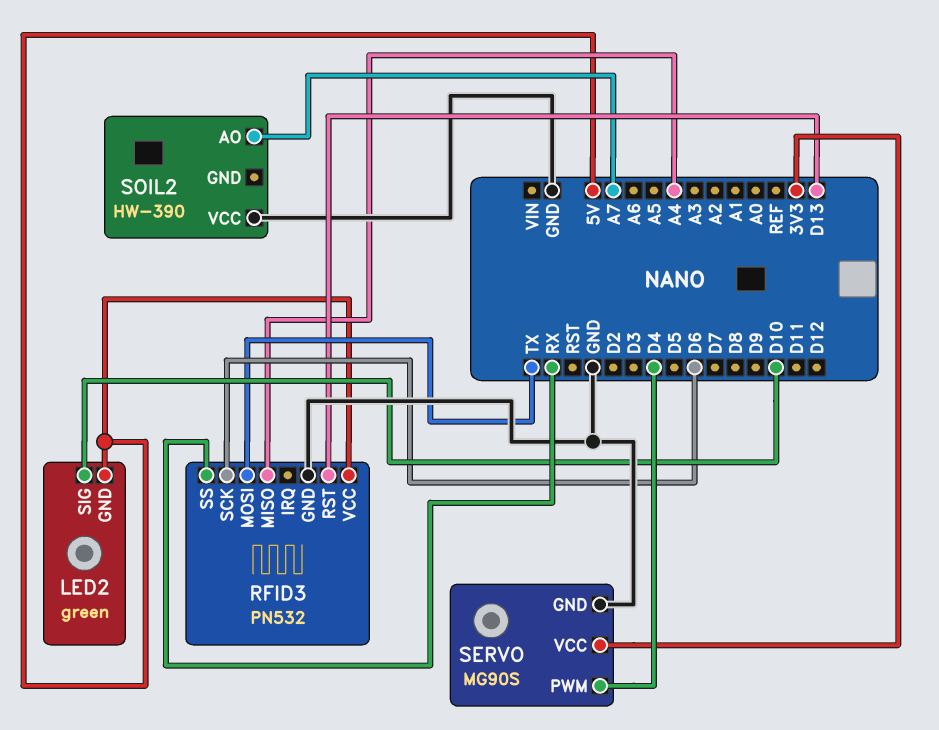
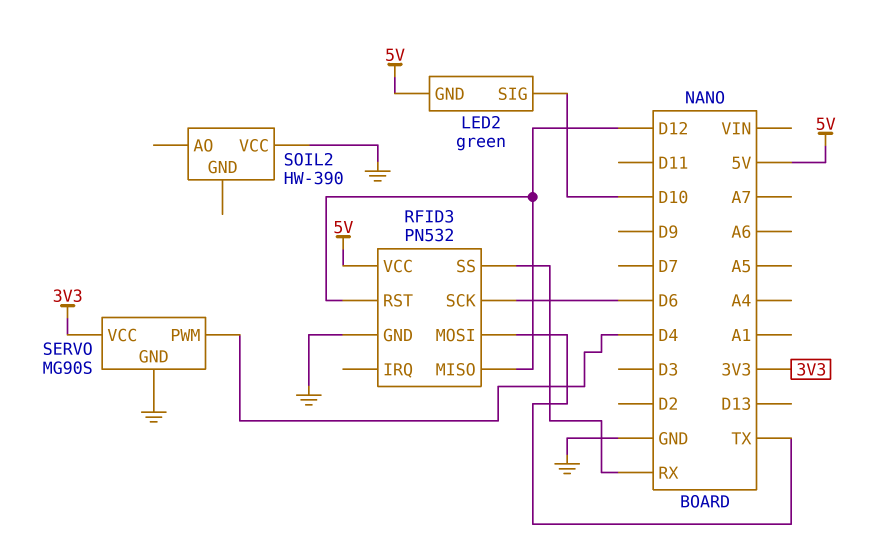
RFID3 pin MISO: A4 -> D12
RFID3 pin RST: D13 -> D12
SOIL2 pin AO: A7 -> none

